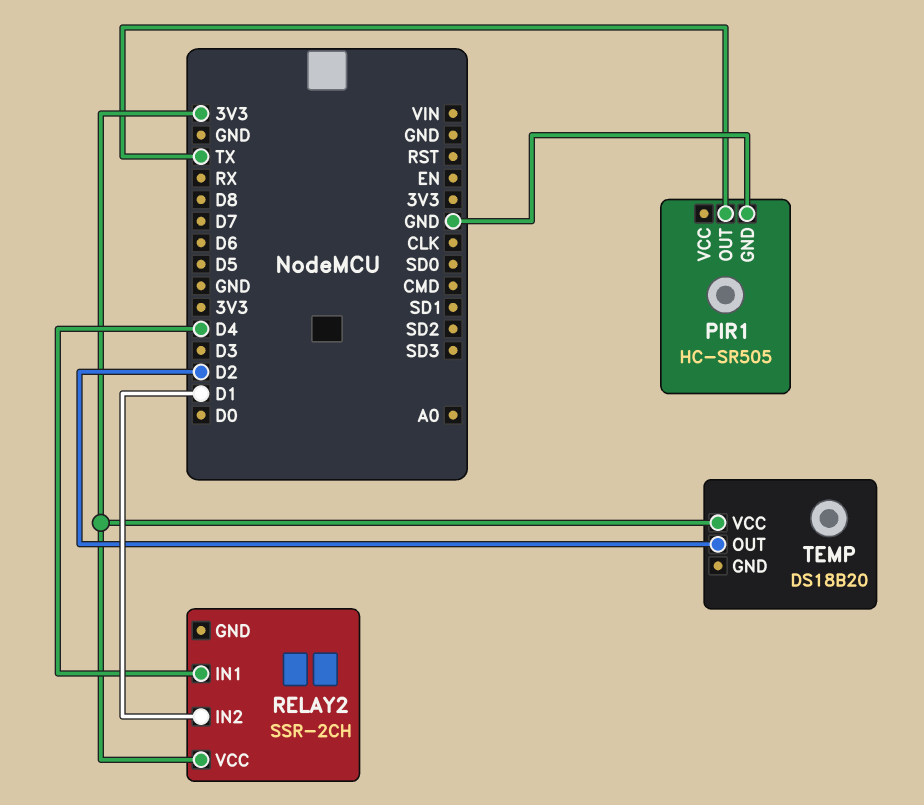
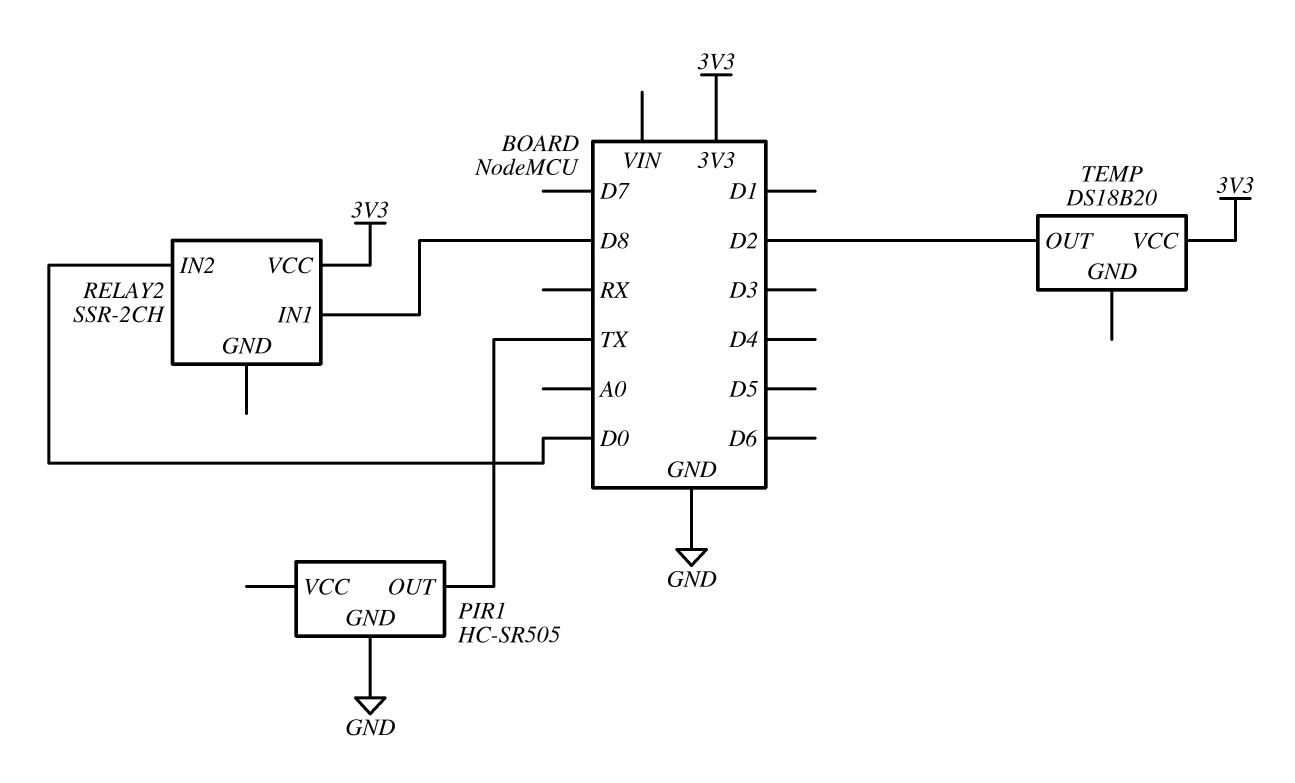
RELAY2 pin IN1: D4 -> D8
RELAY2 pin IN2: D1 -> D0

